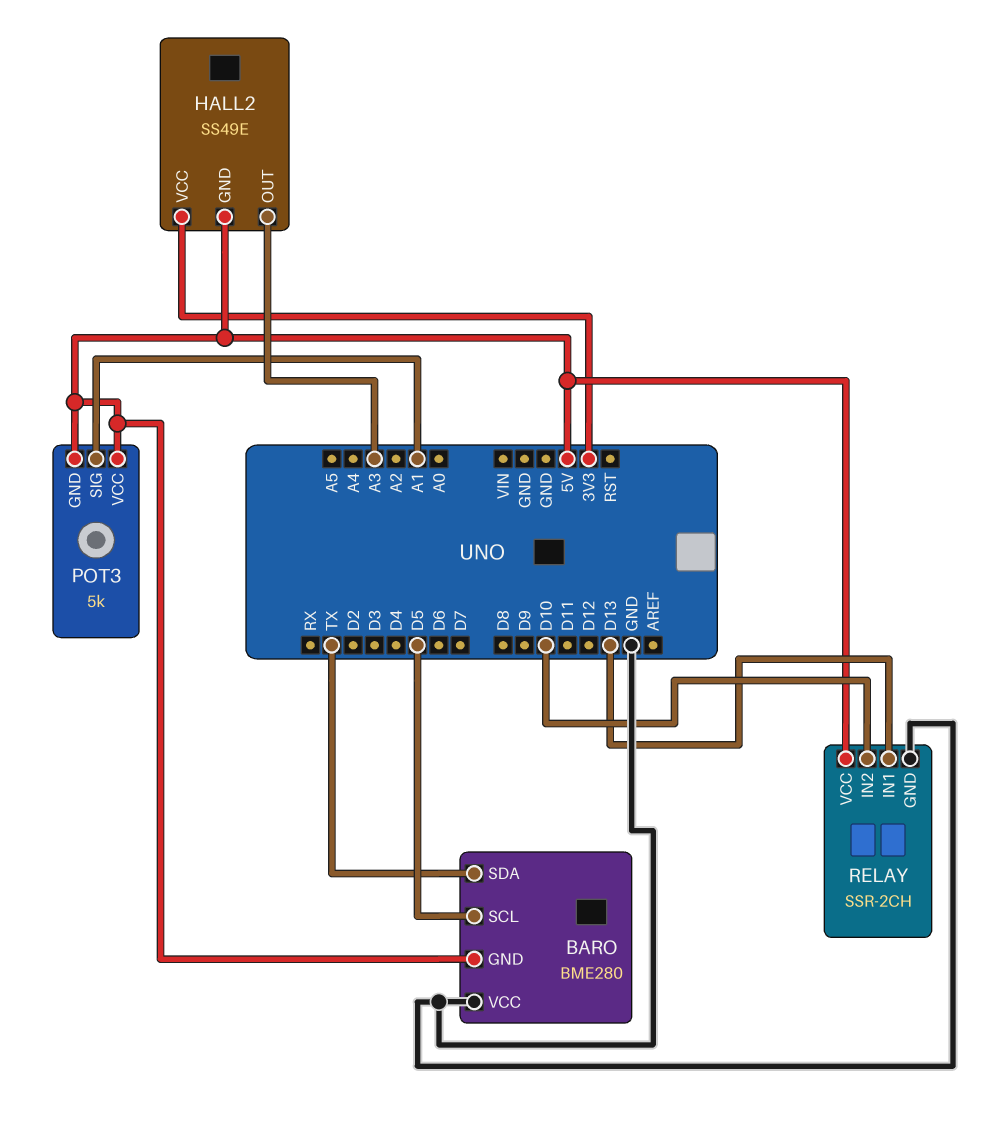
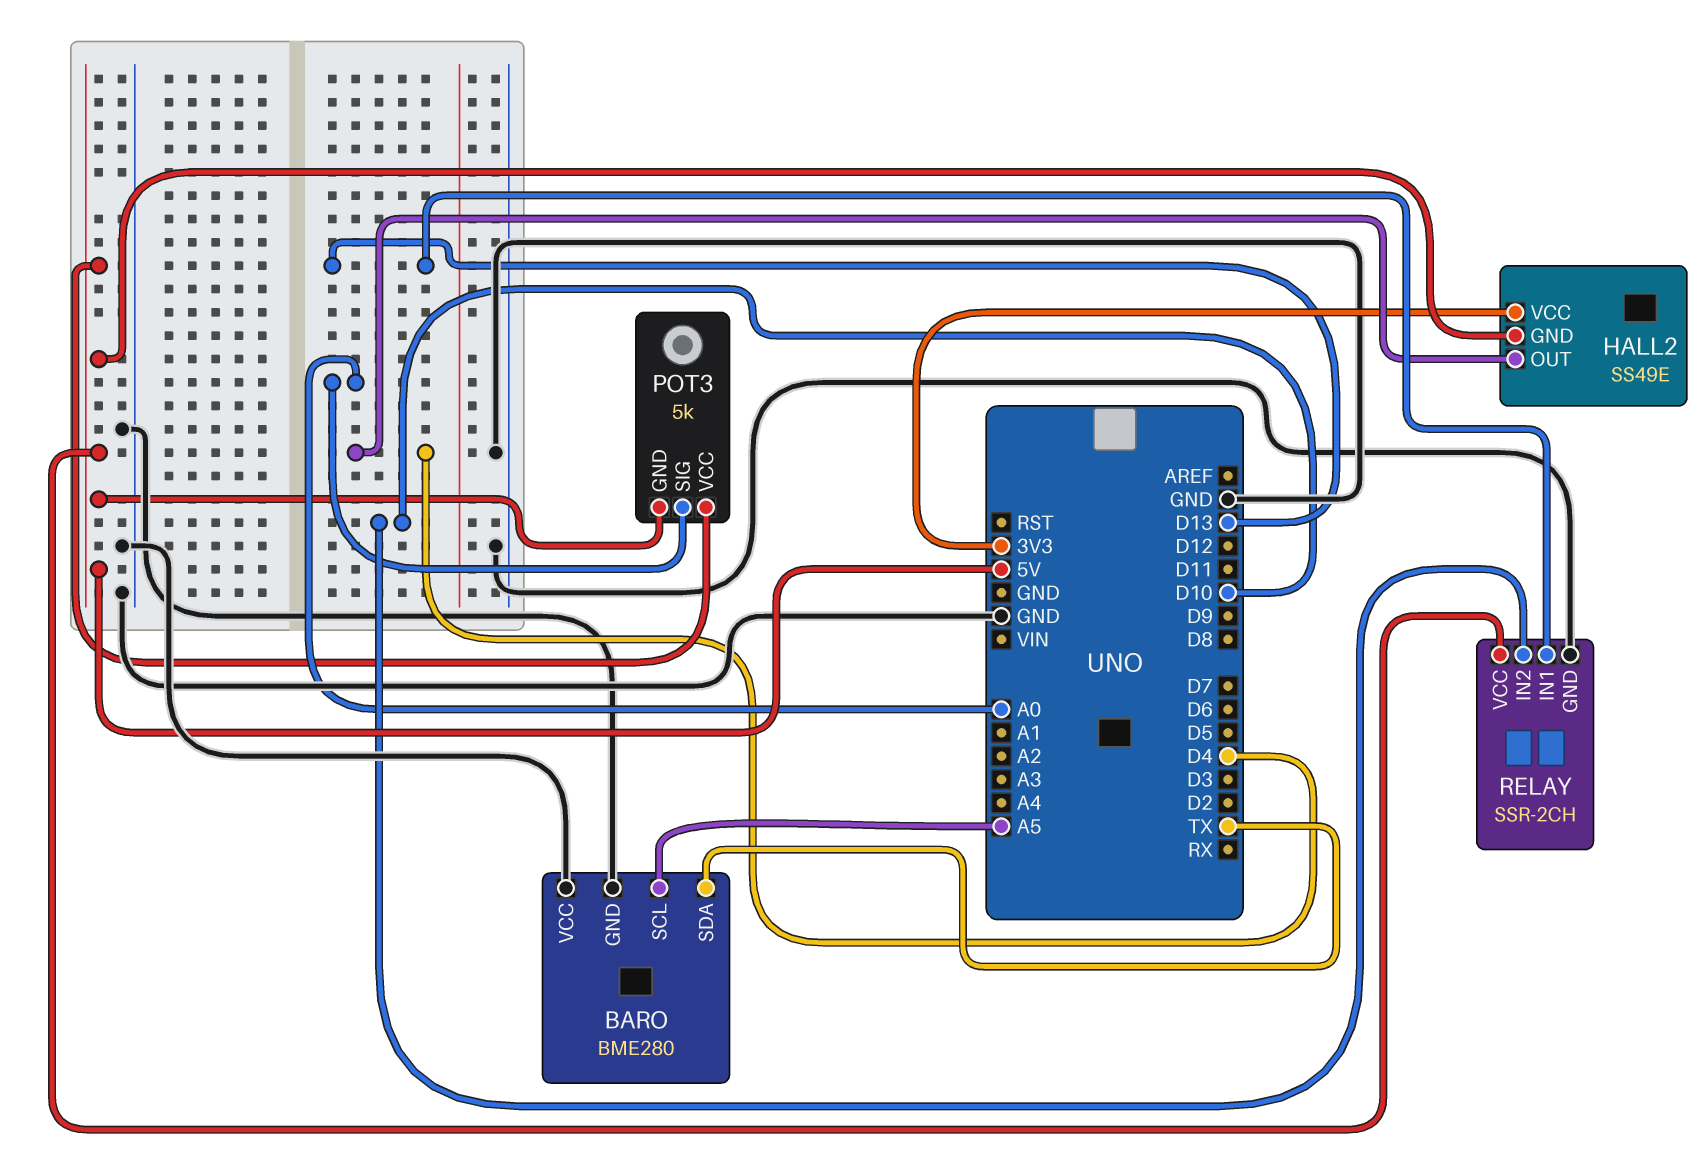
BARO pin GND: 5V -> GND
BARO pin SCL: D5 -> A5
HALL2 pin OUT: A3 -> D4
POT3 pin SIG: A1 -> A0

